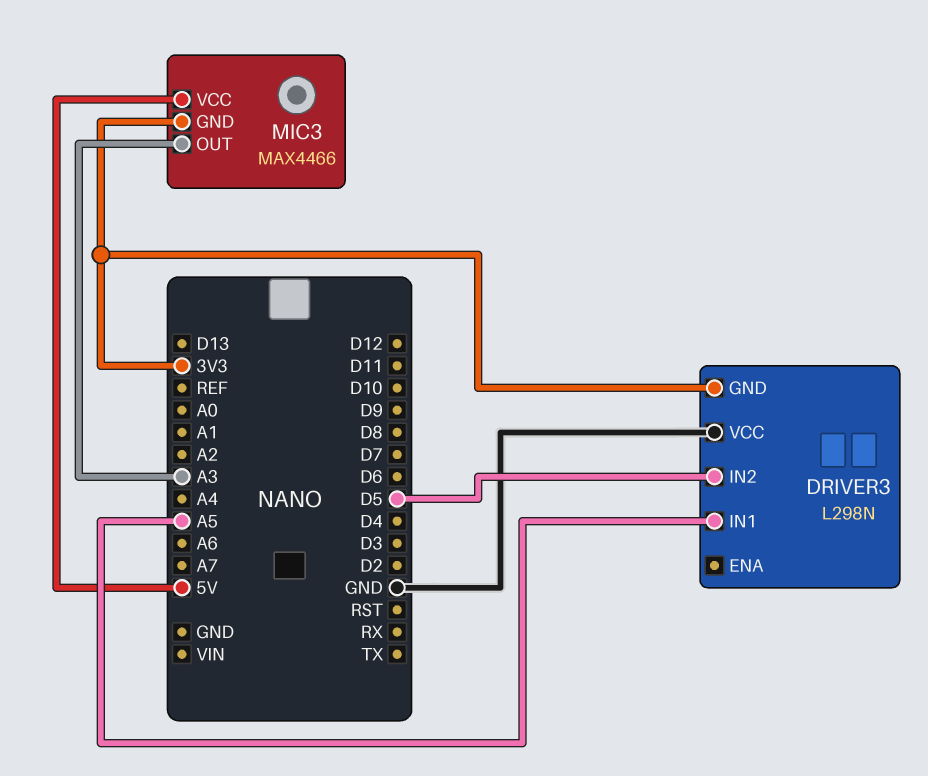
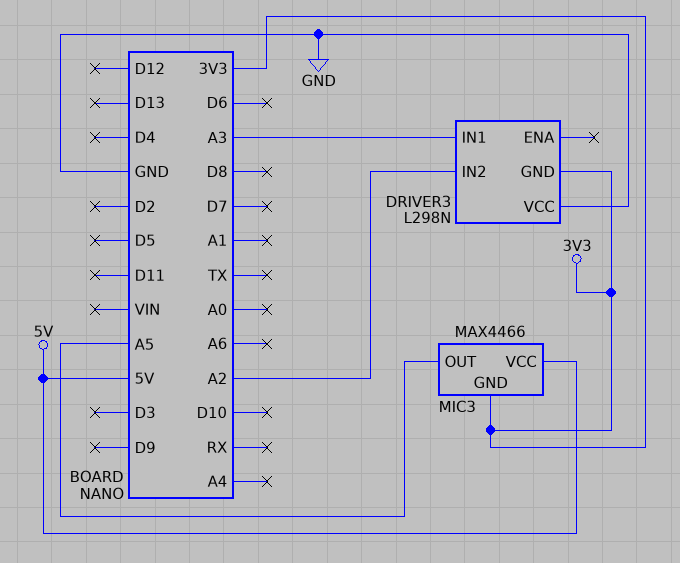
DRIVER3 pin IN1: A5 -> A3
DRIVER3 pin IN2: D5 -> A2
MIC3 pin OUT: A3 -> A5

